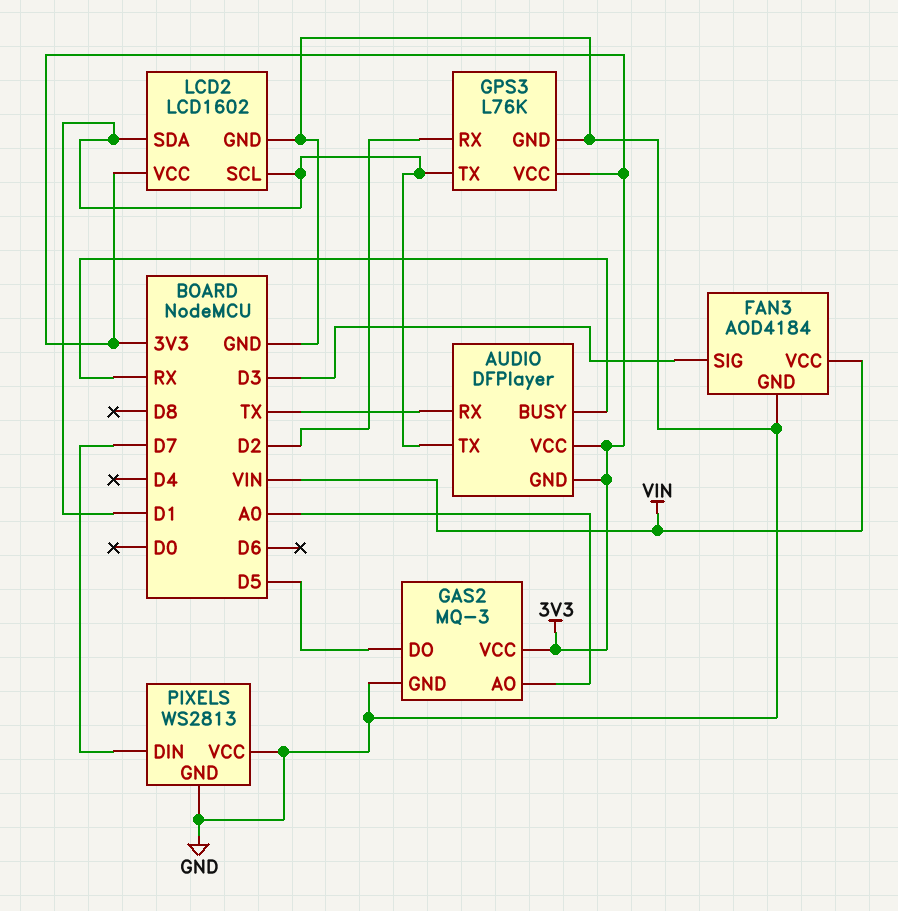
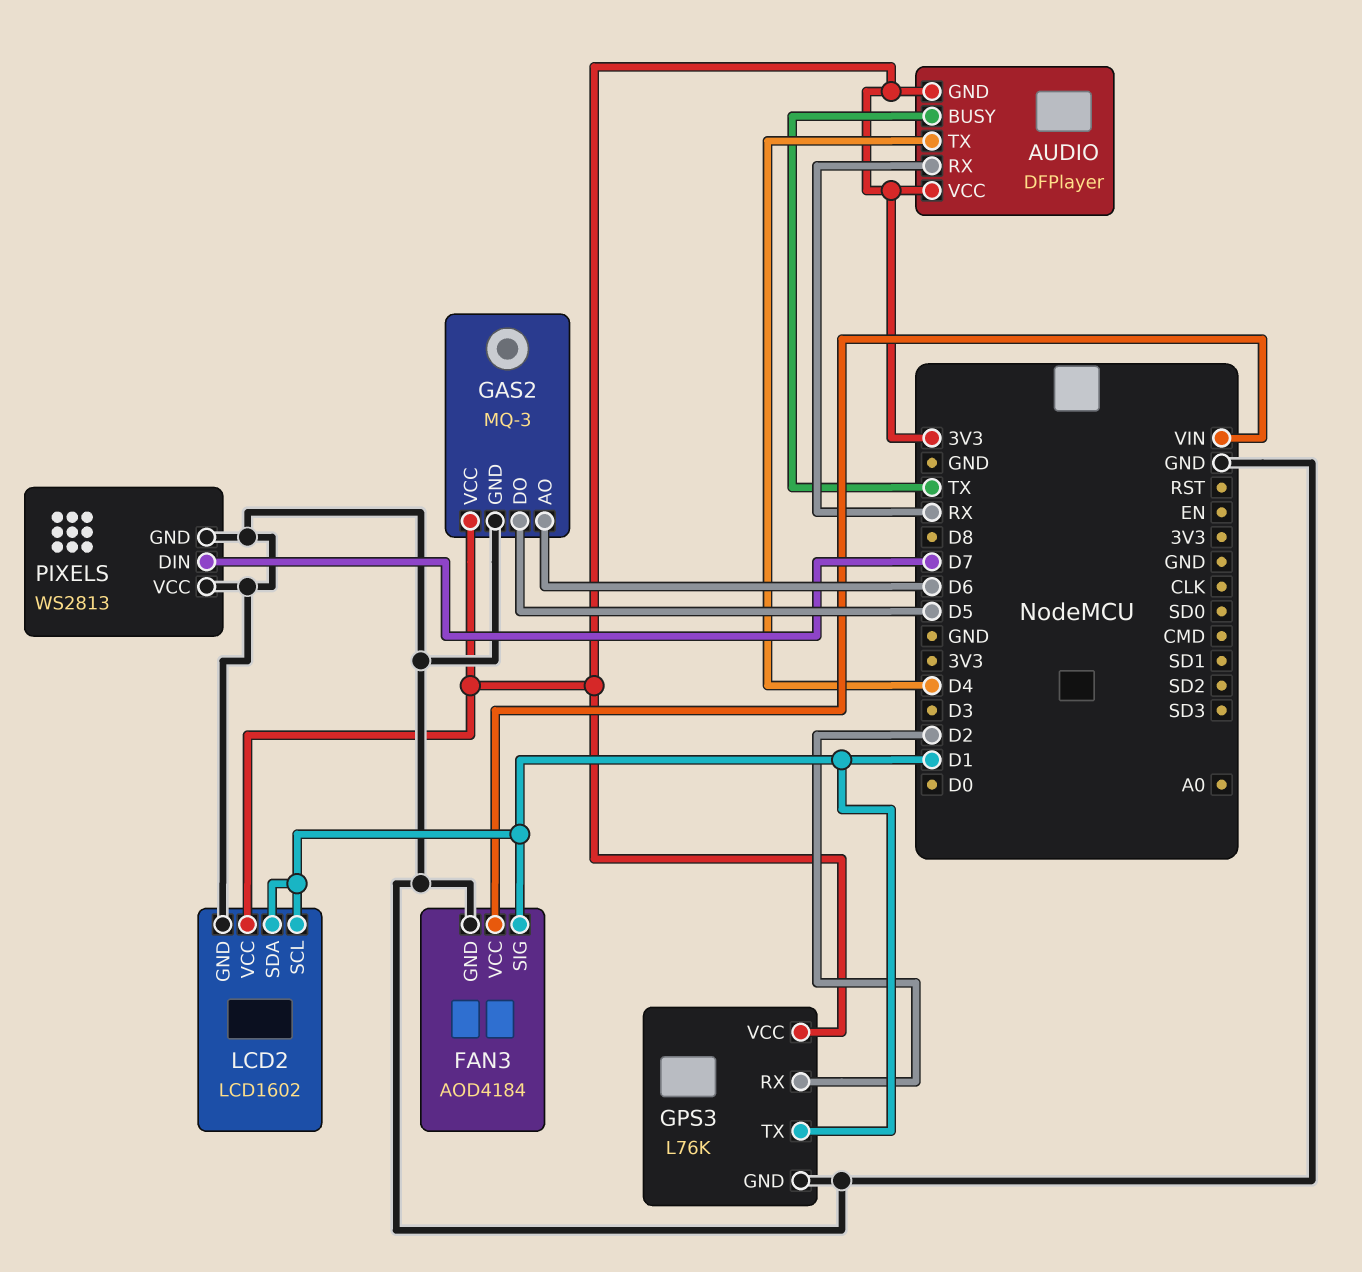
AUDIO pin BUSY: RX -> TX
AUDIO pin RX: TX -> RX
AUDIO pin TX: D1 -> D4
FAN3 pin SIG: D3 -> D1
GAS2 pin AO: A0 -> D6

